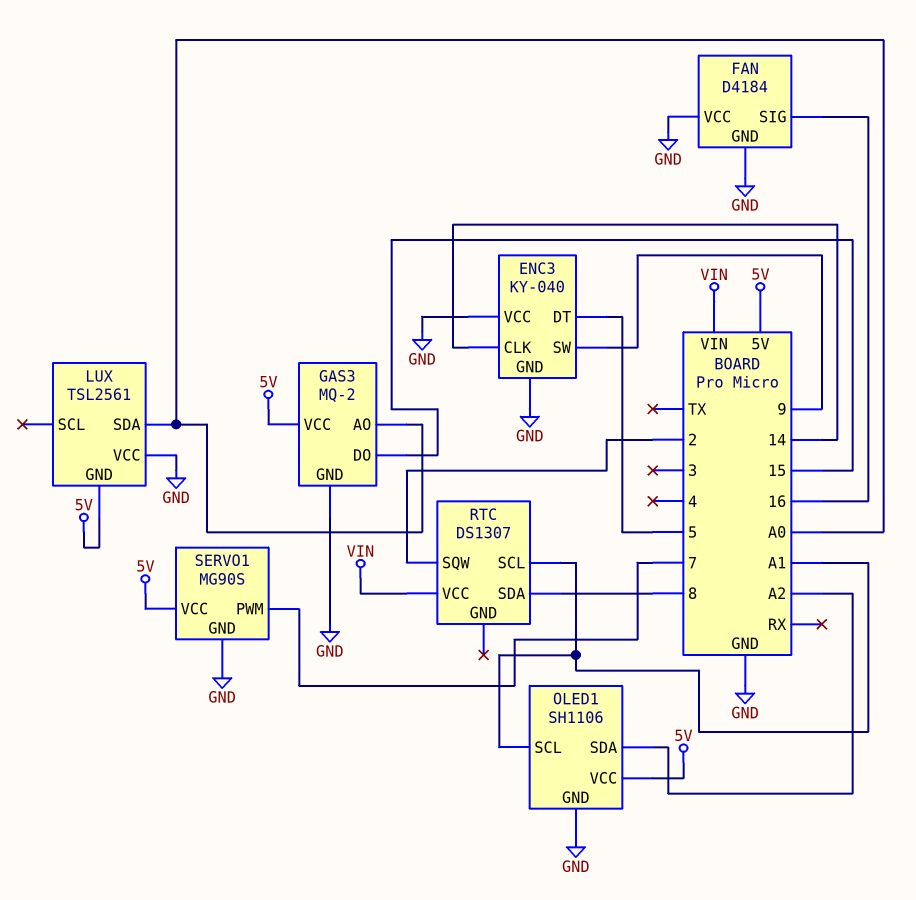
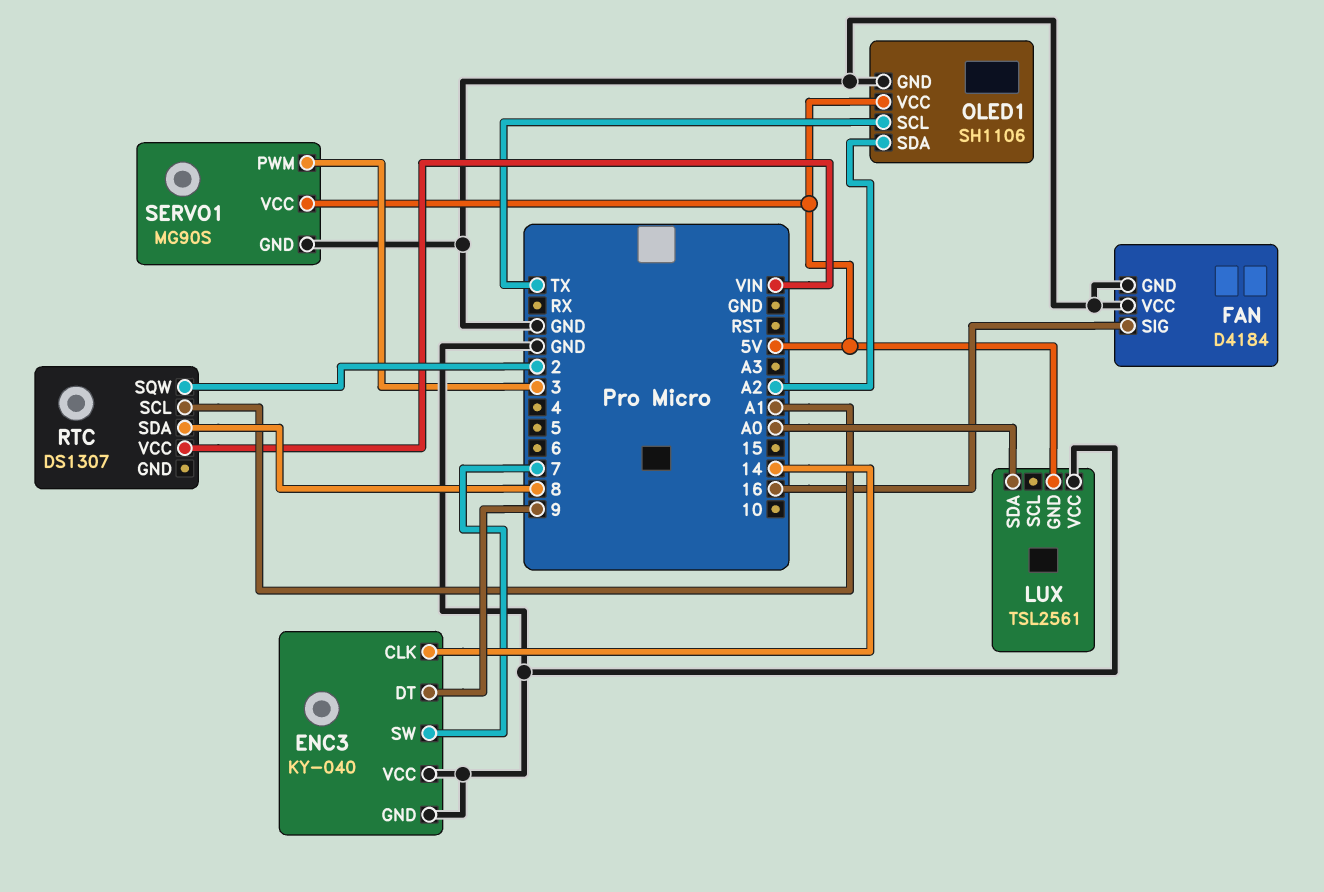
ENC3 pin DT: 5 -> 9
ENC3 pin SW: 9 -> 7
GAS3: MQ-2 -> none
GAS3 pin AO: A0 -> none
GAS3 pin DO: 15 -> none
GAS3 pin GND: GND -> none
GAS3 pin VCC: 5V -> none
OLED1 pin SCL: A1 -> TX
SERVO1 pin PWM: 7 -> 3

